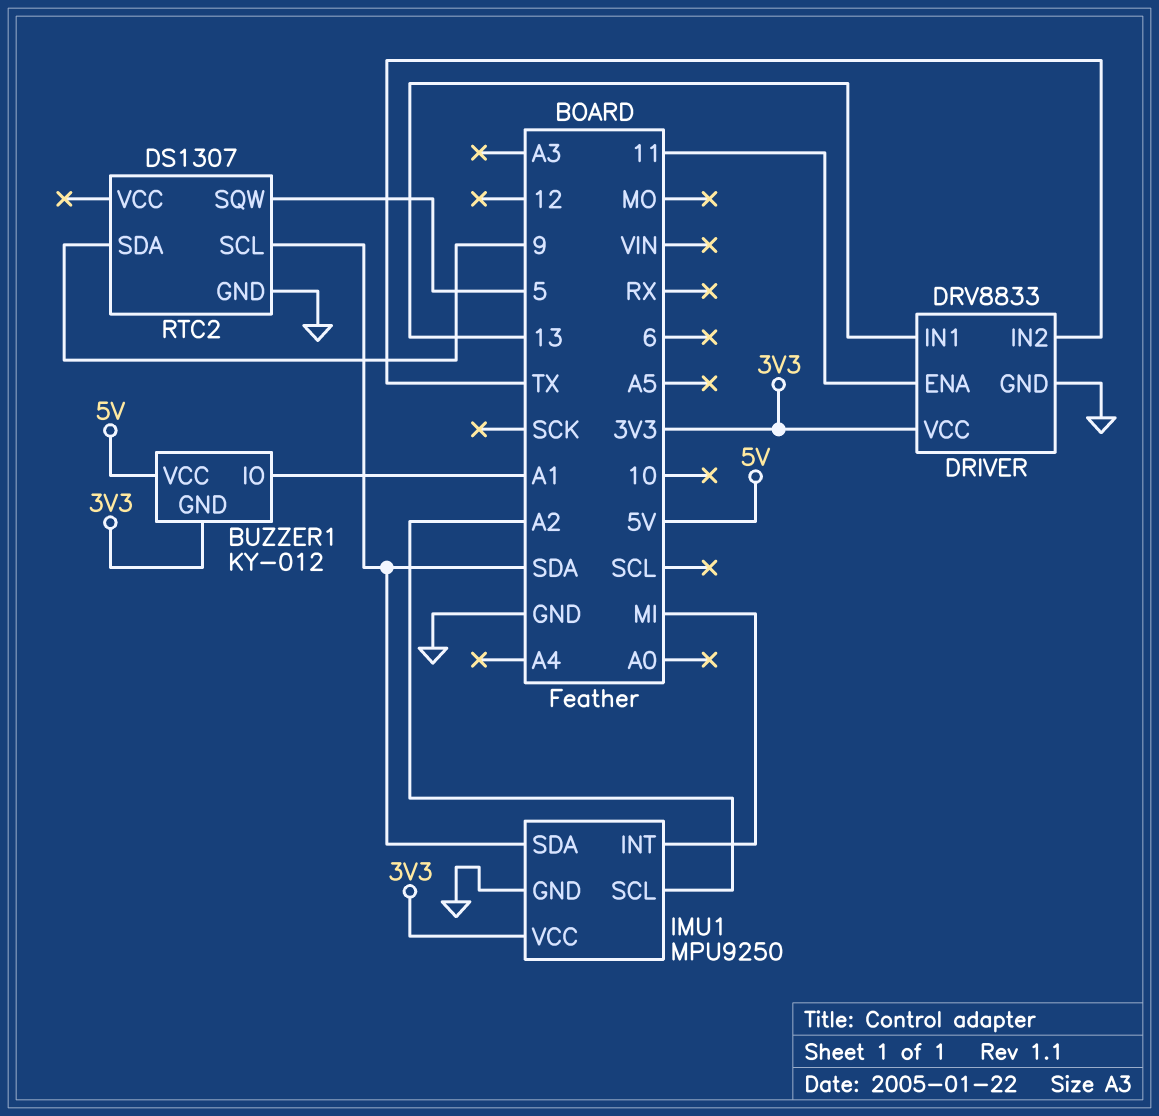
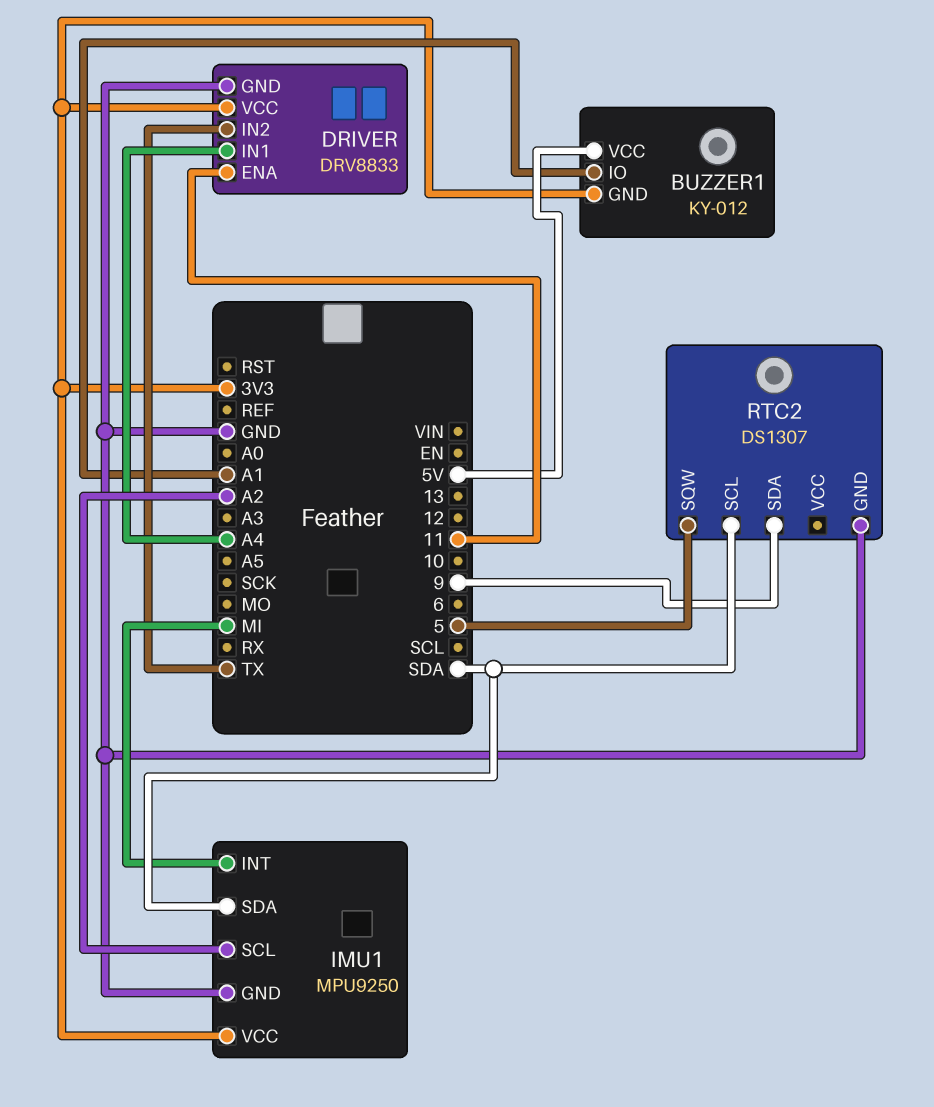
DRIVER pin IN1: 13 -> A4

